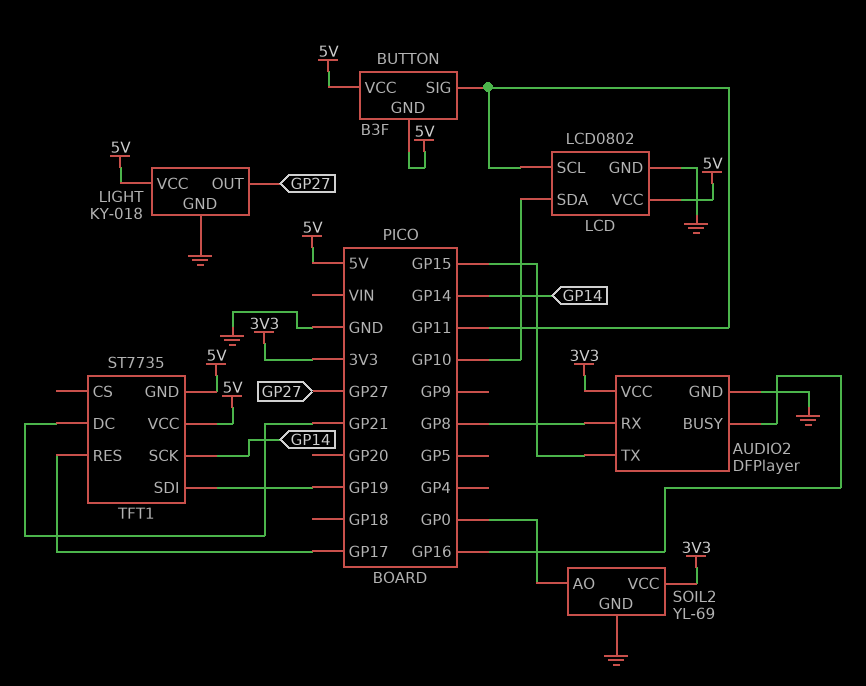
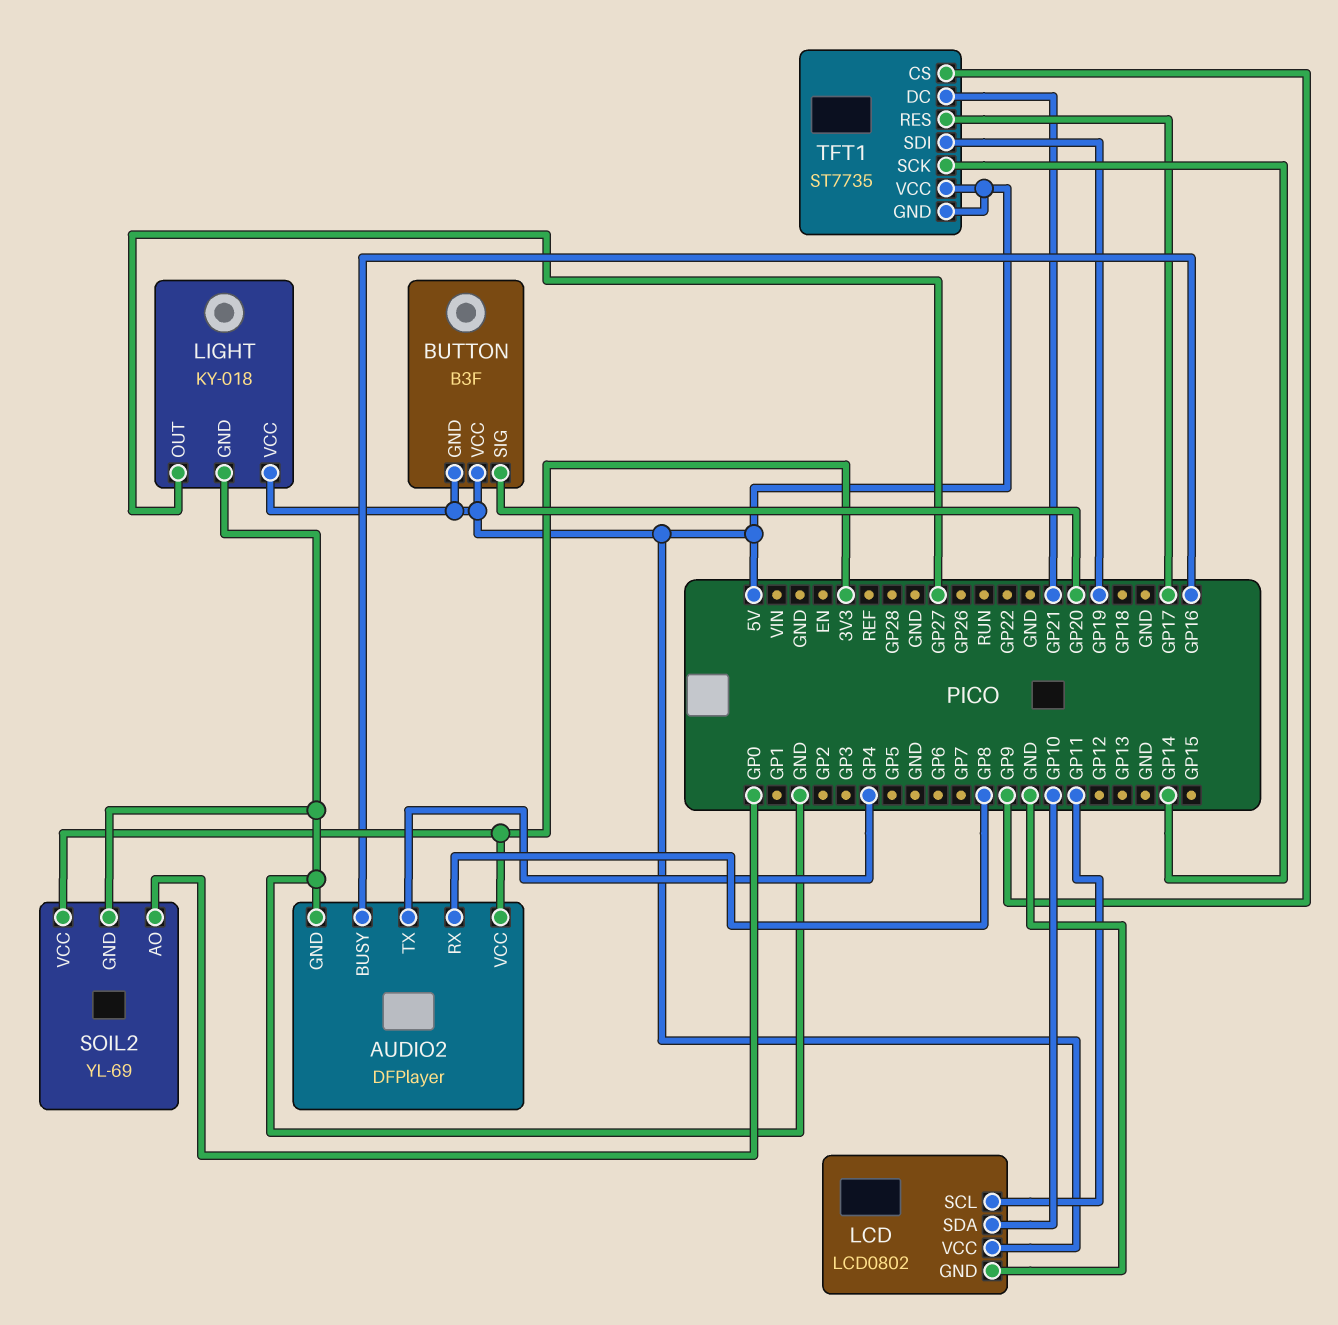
AUDIO2 pin TX: GP15 -> GP4
BUTTON pin SIG: GP11 -> GP20
TFT1 pin CS: none -> GP9

